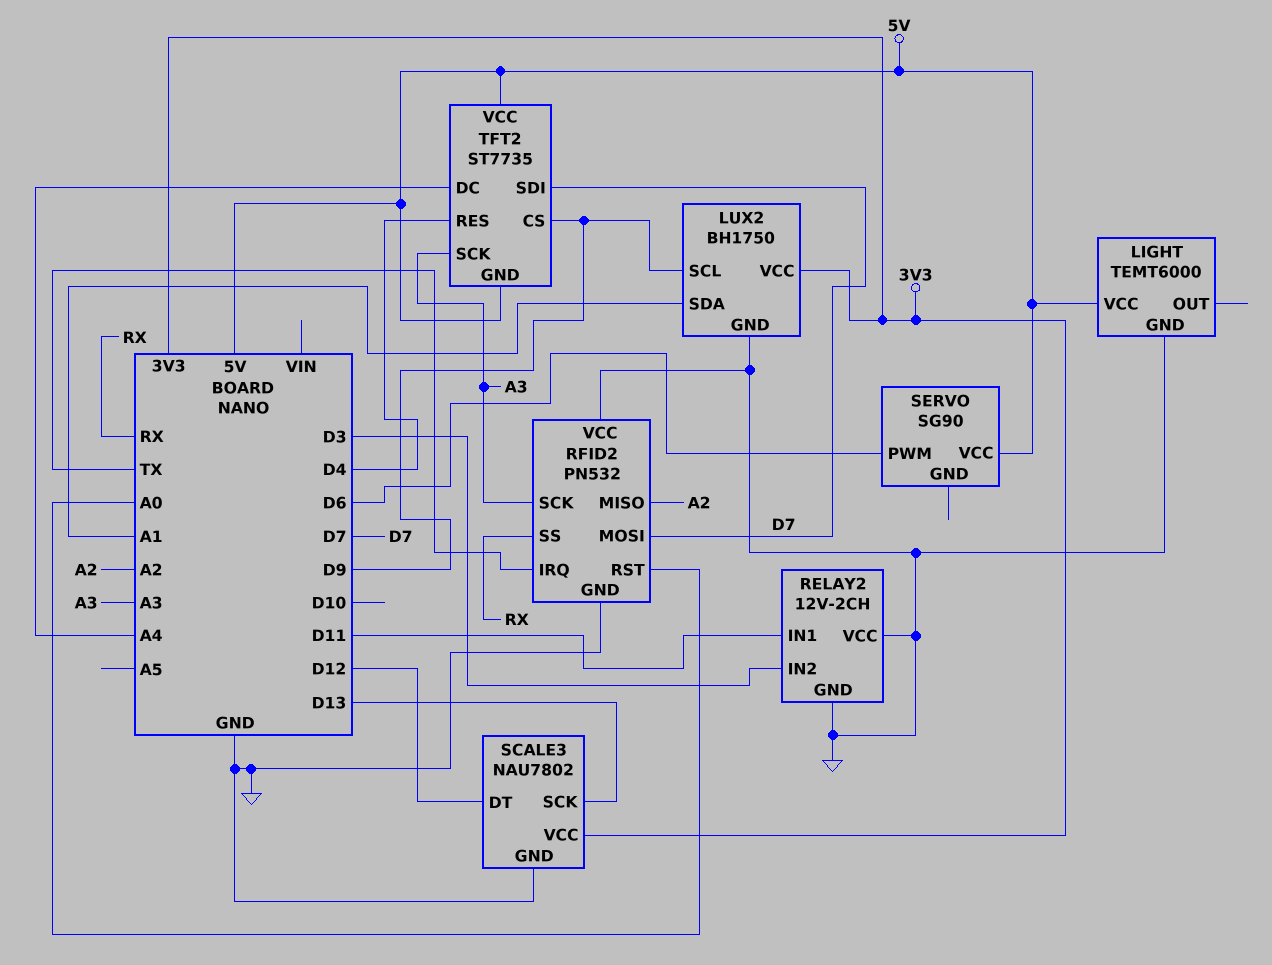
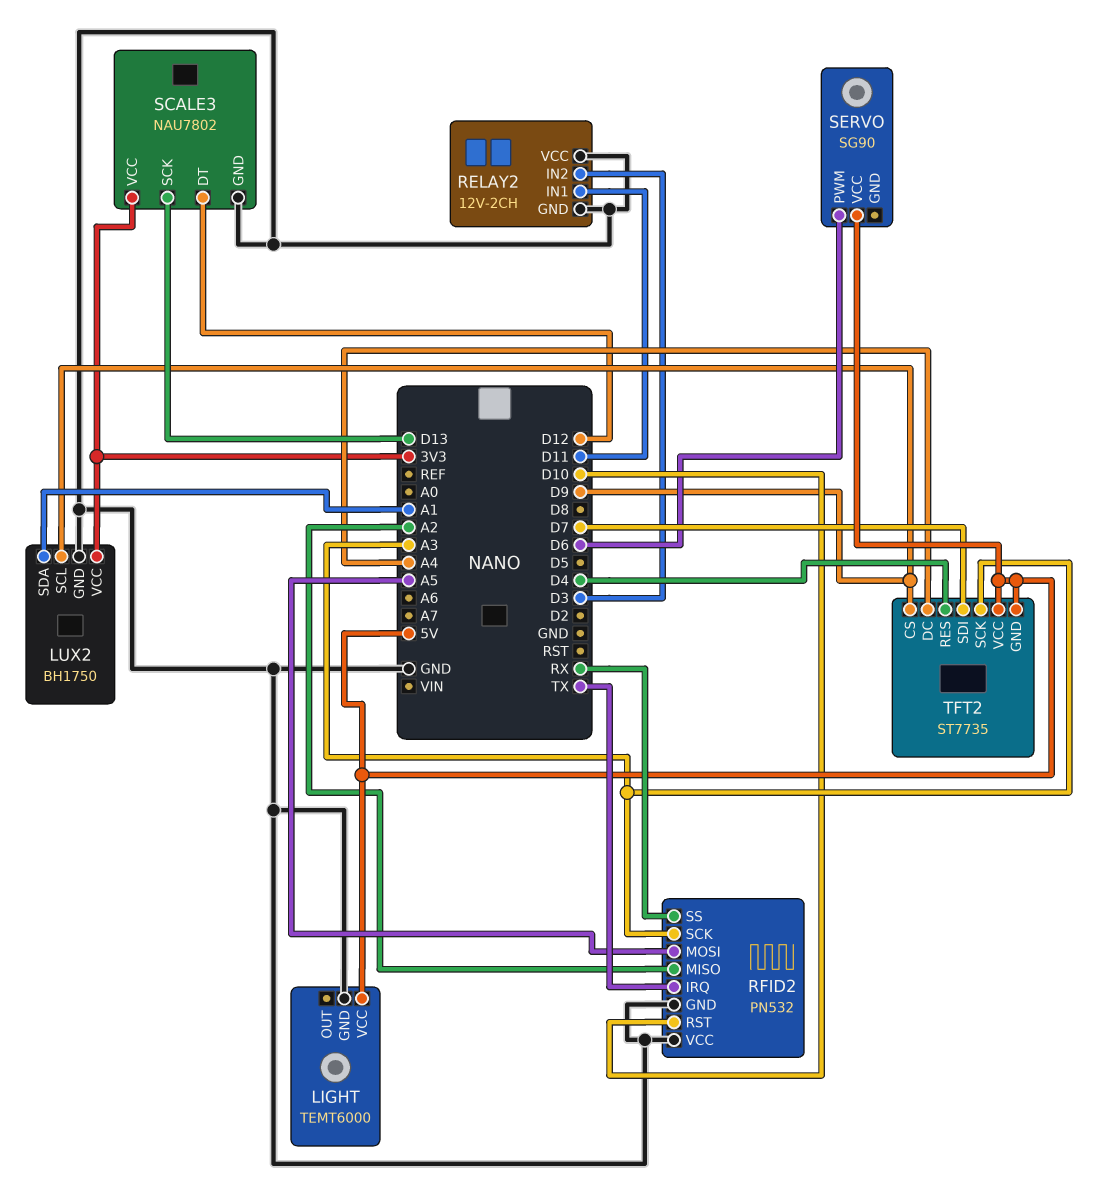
RFID2 pin MOSI: D7 -> A5
RFID2 pin RST: A0 -> D10

